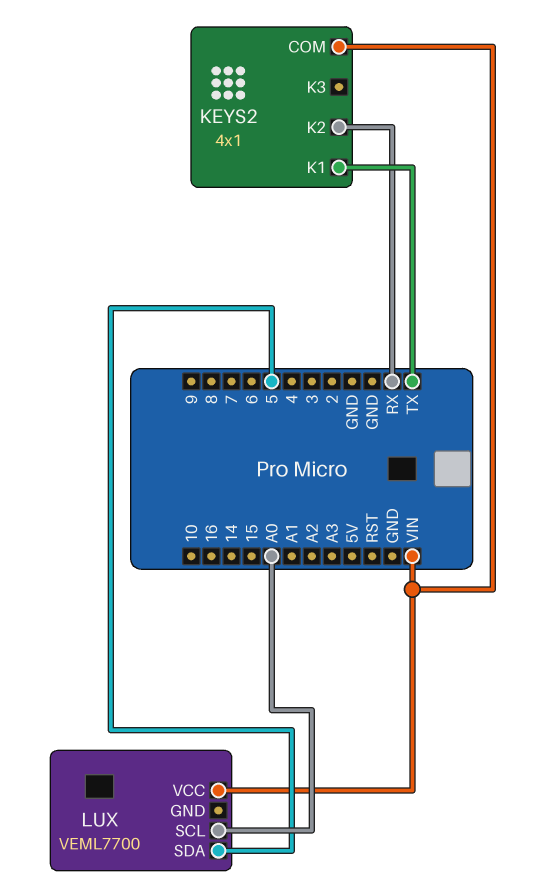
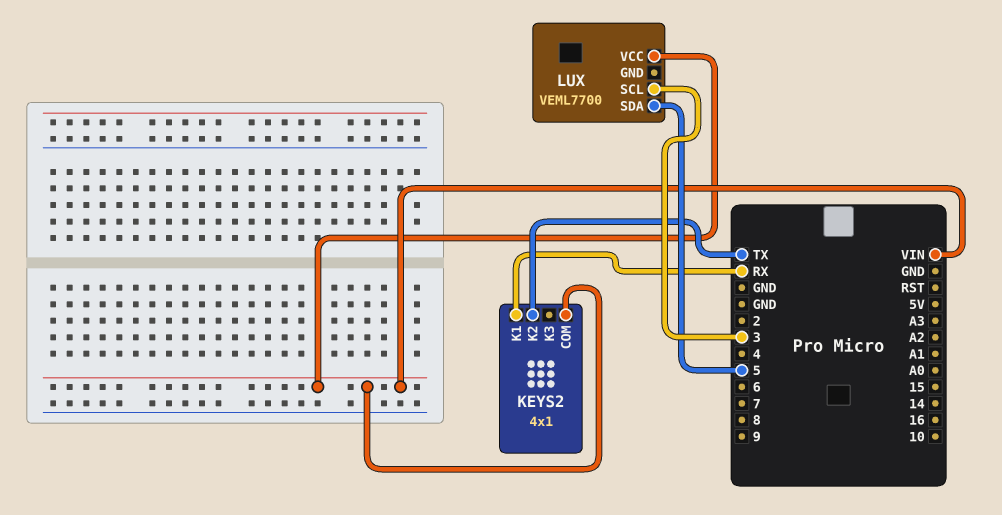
KEYS2 pin K1: TX -> RX
KEYS2 pin K2: RX -> TX
LUX pin SCL: A0 -> 3

